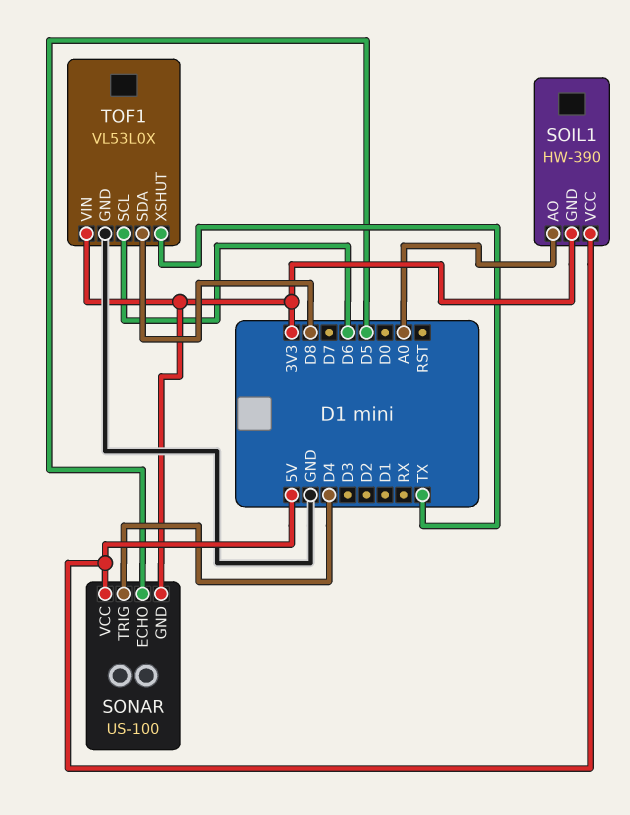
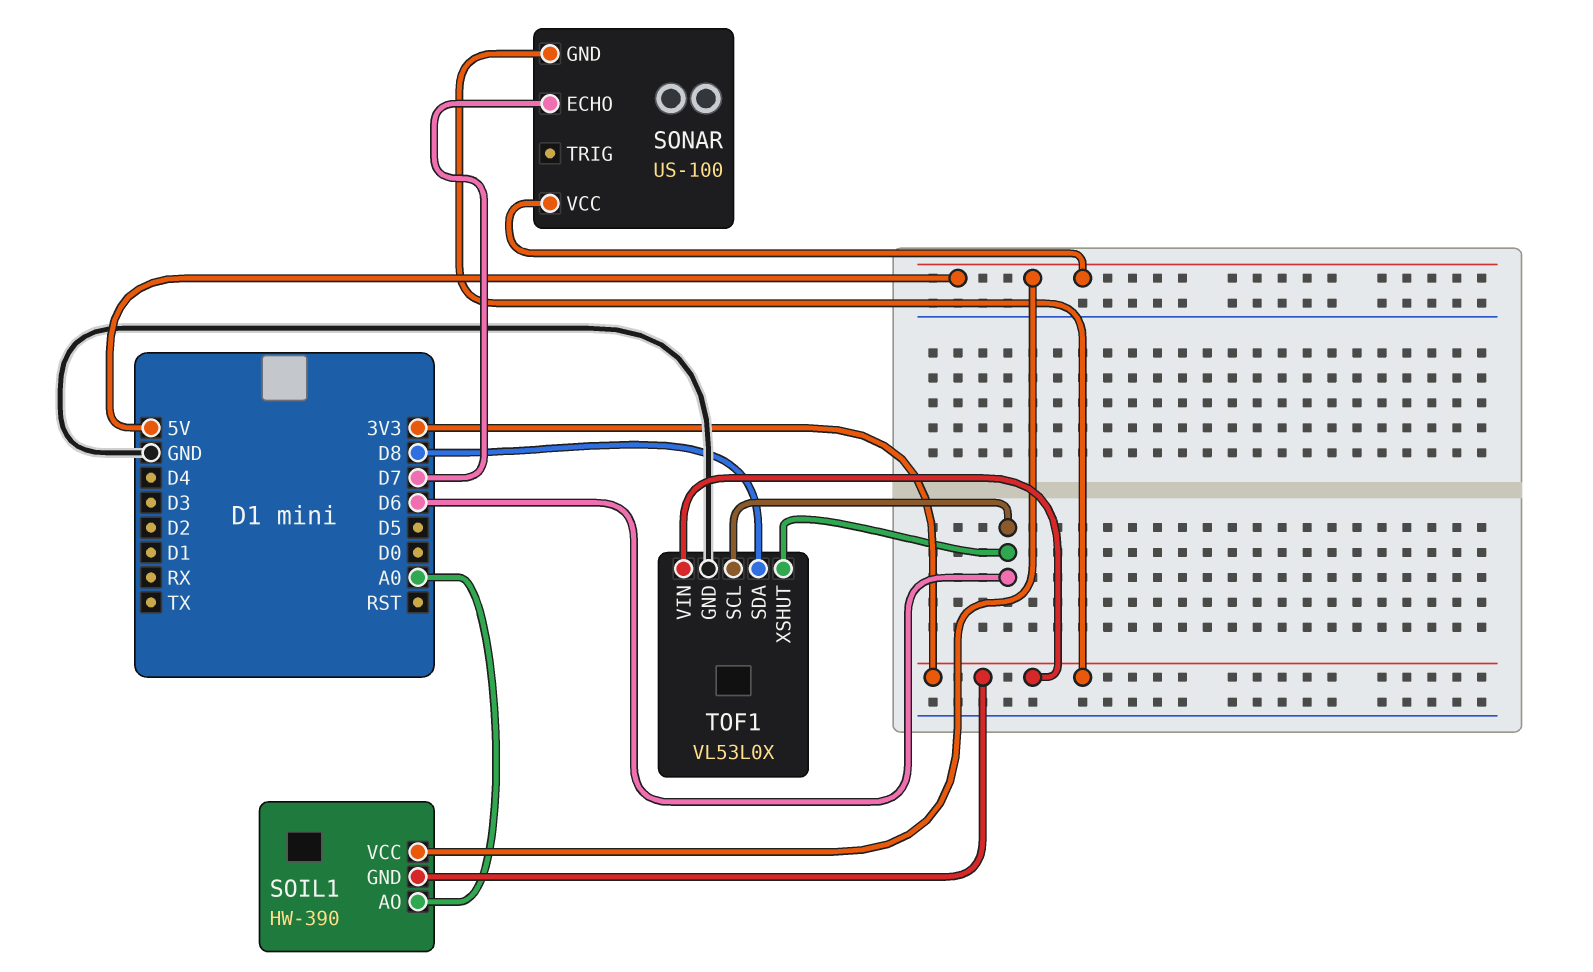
SONAR pin ECHO: D5 -> D7
SONAR pin TRIG: D4 -> none
TOF1 pin XSHUT: TX -> D6

